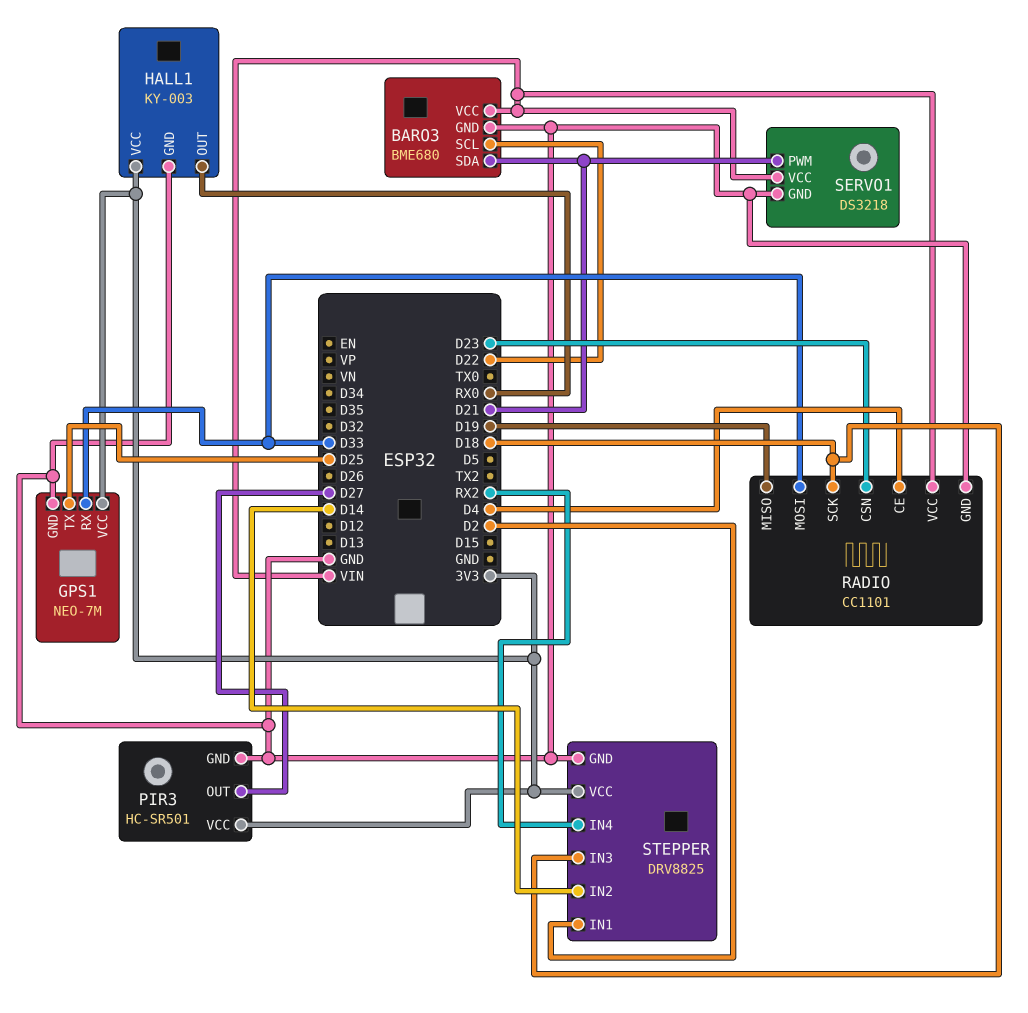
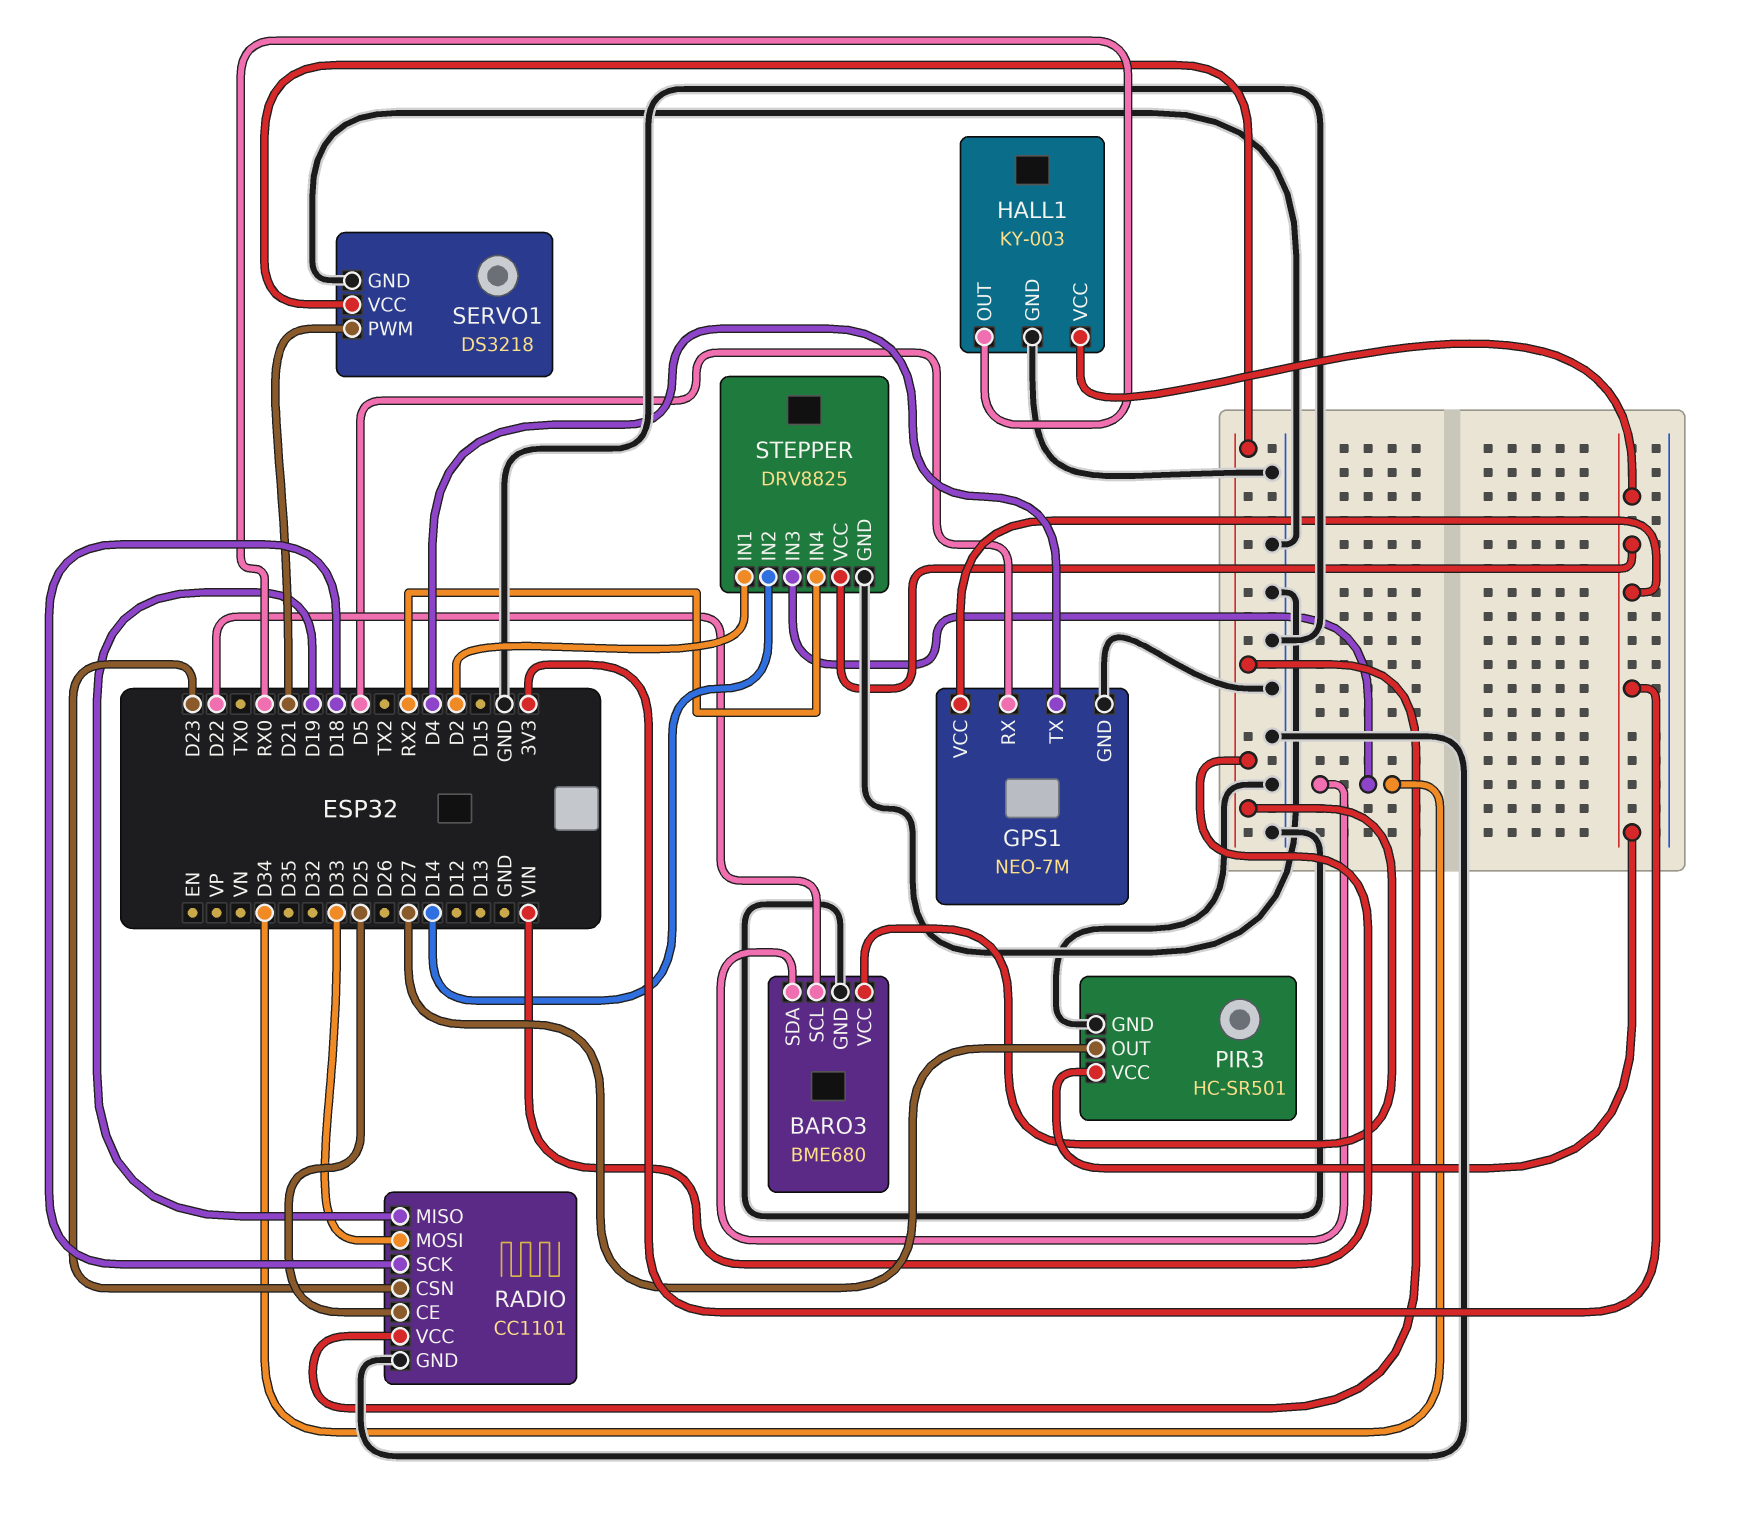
BARO3 pin SDA: D21 -> D34
GPS1 pin RX: D33 -> D5
GPS1 pin TX: D25 -> D4
RADIO pin CE: D4 -> D25
STEPPER pin IN3: D18 -> D34

